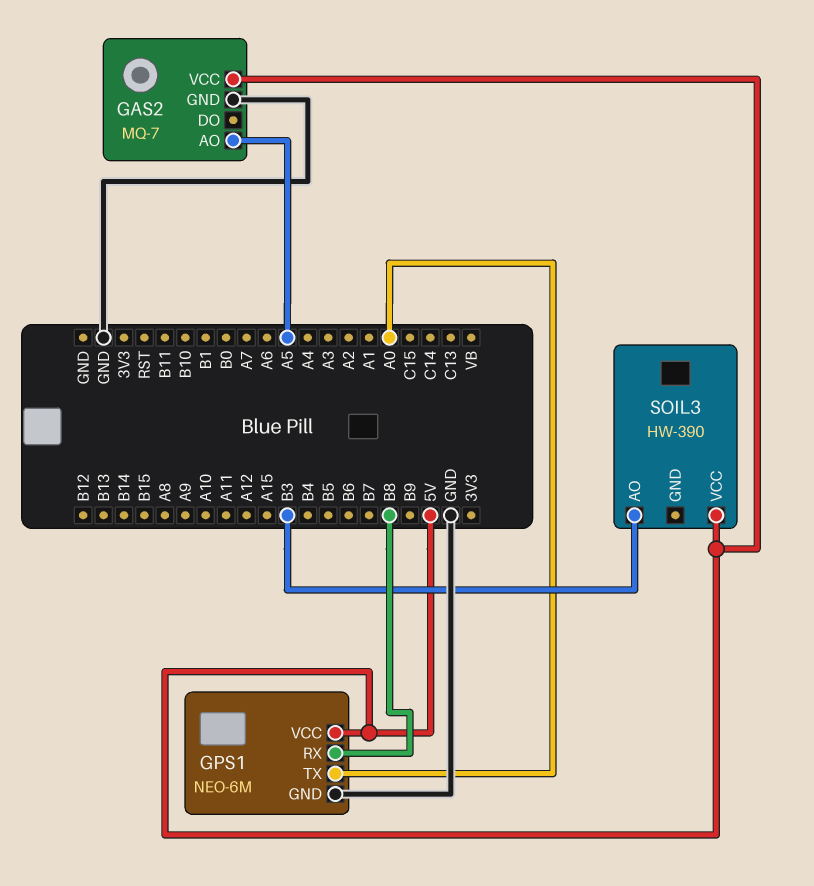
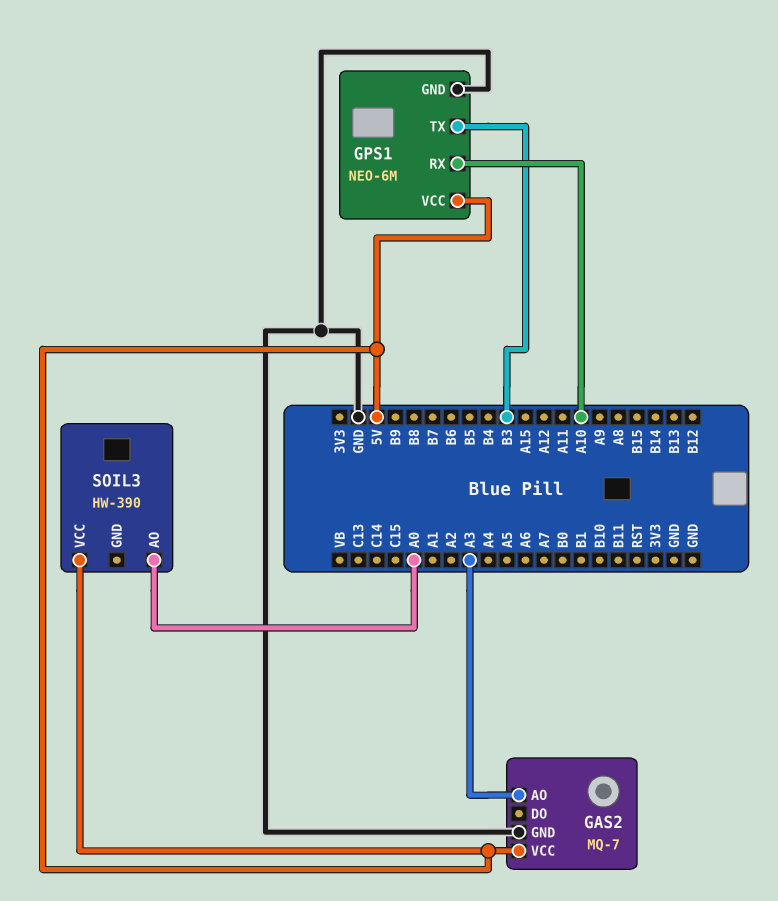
GAS2 pin AO: A5 -> A3
GPS1 pin RX: B8 -> A10
GPS1 pin TX: A0 -> B3
SOIL3 pin AO: B3 -> A0

